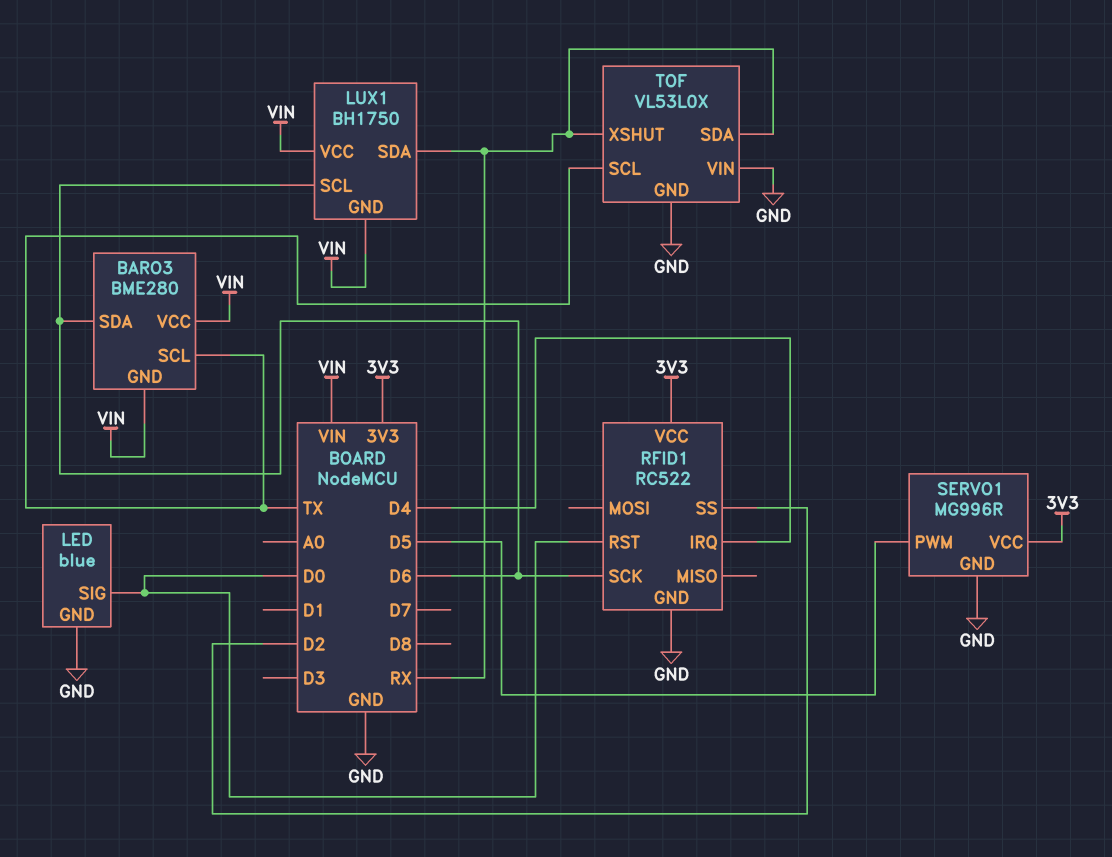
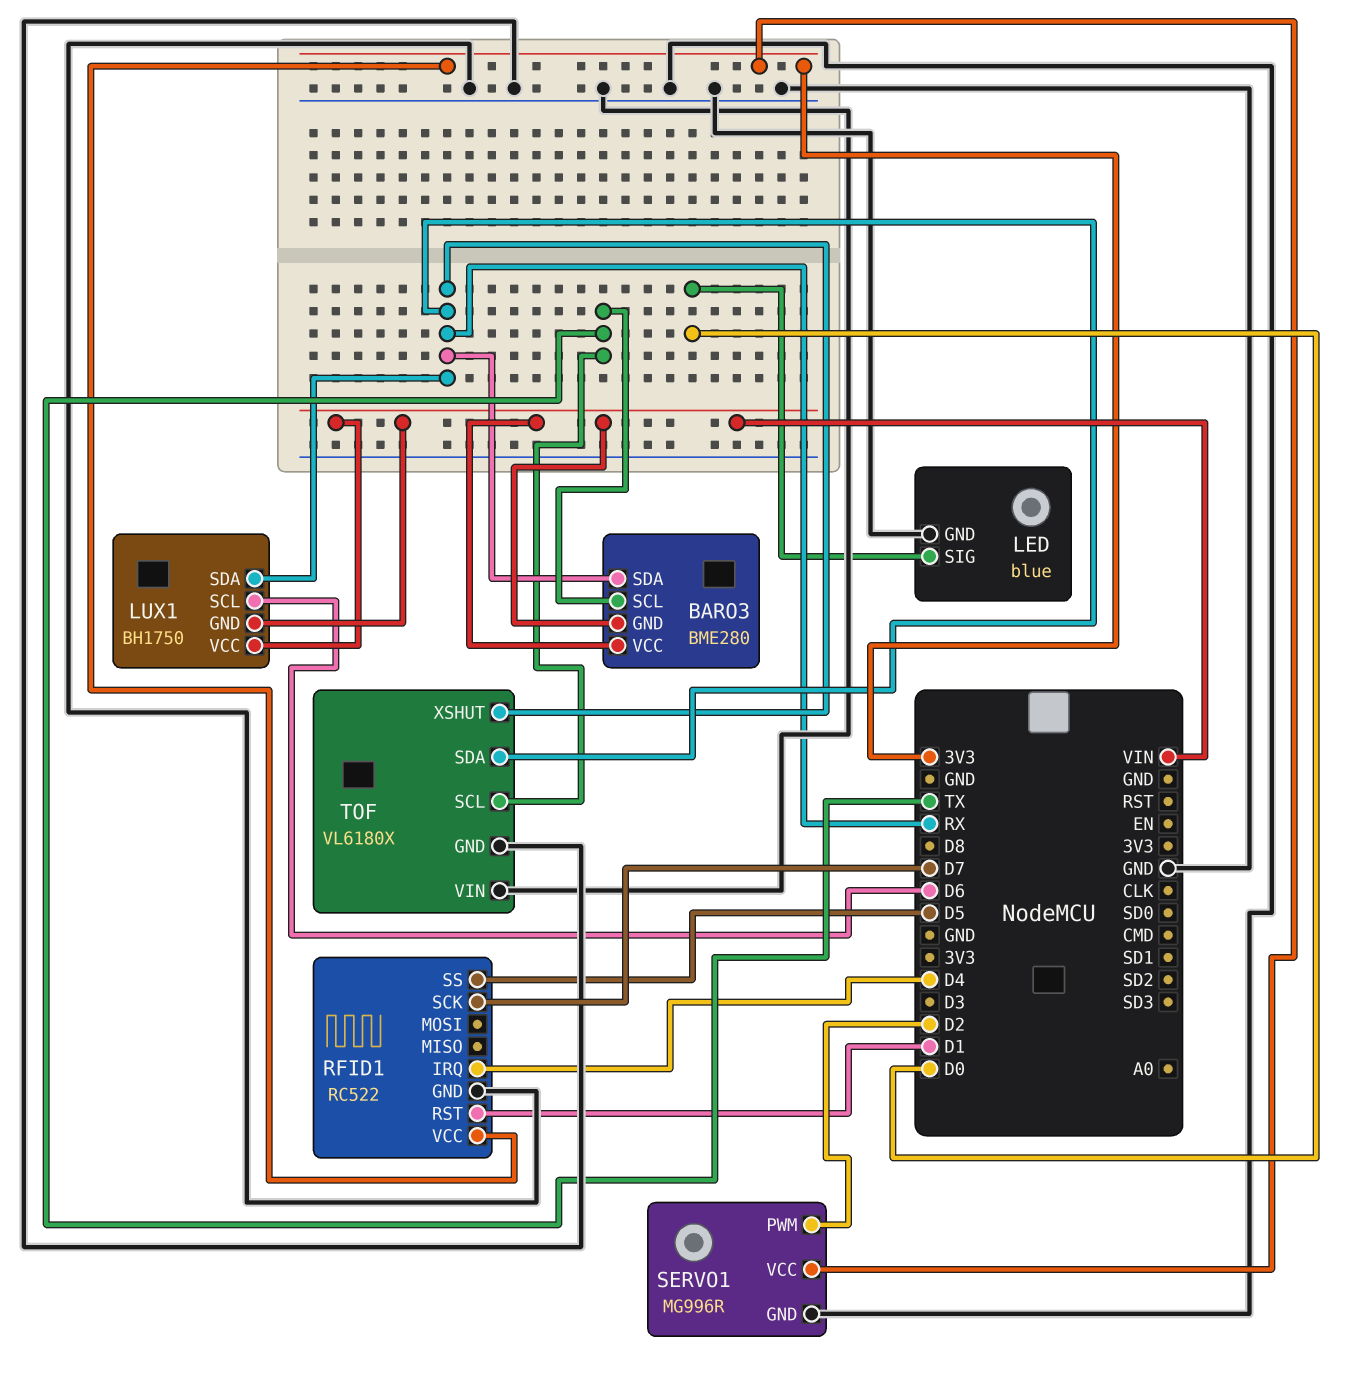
BARO3 pin SDA: D6 -> RX
RFID1 pin RST: D0 -> D1
RFID1 pin SCK: D6 -> D7
RFID1 pin SS: D2 -> D5
SERVO1 pin PWM: D5 -> D2
TOF: VL53L0X -> VL6180X

